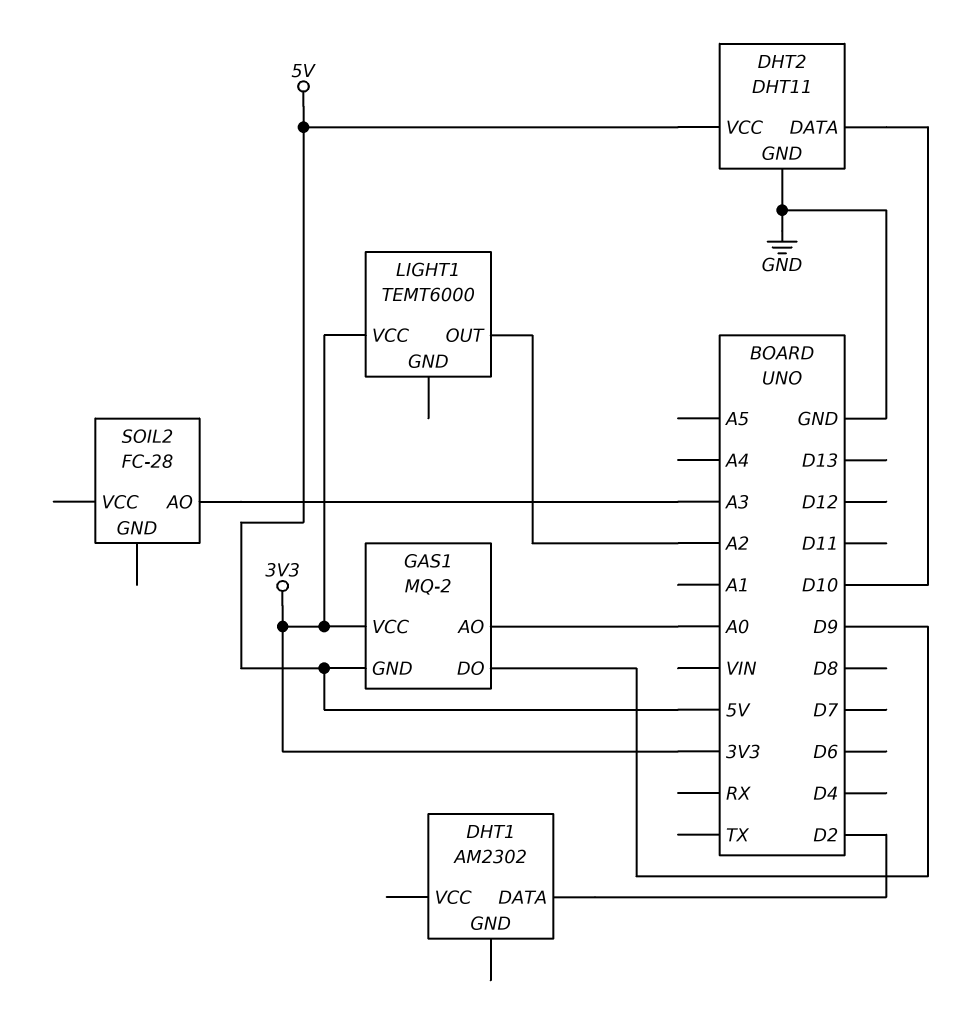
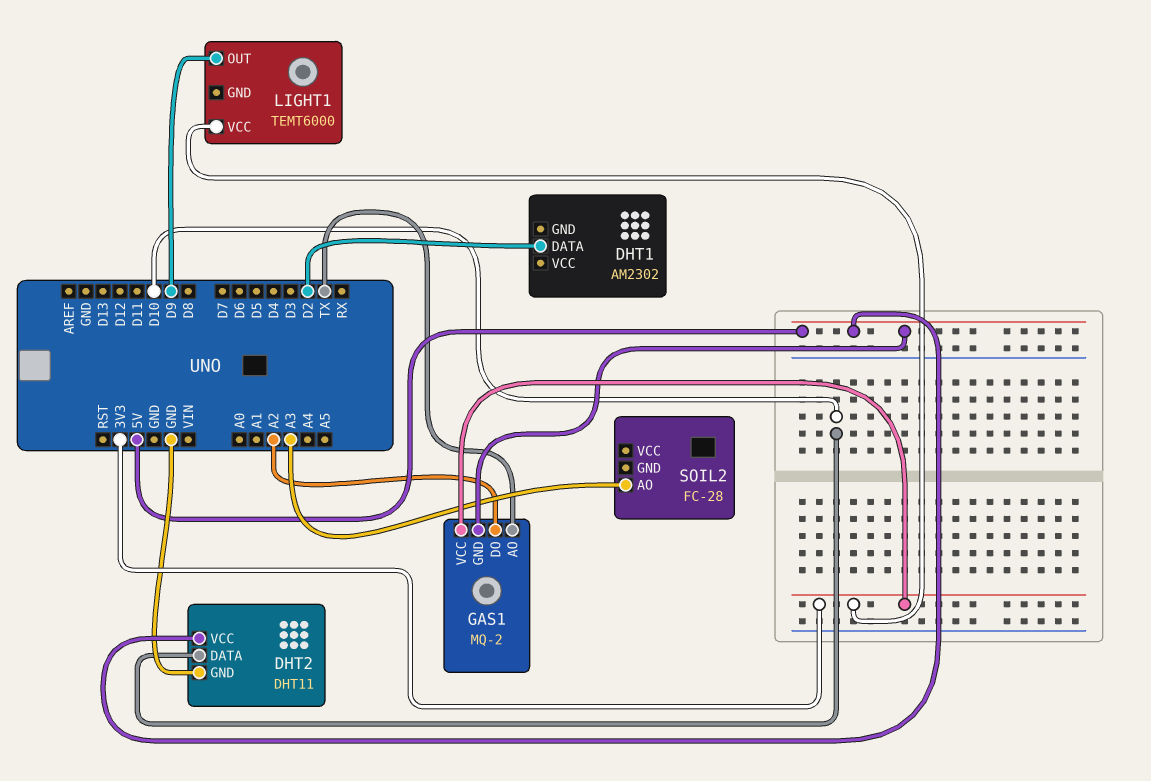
GAS1 pin AO: A0 -> TX
GAS1 pin DO: D9 -> A2
LIGHT1 pin OUT: A2 -> D9

